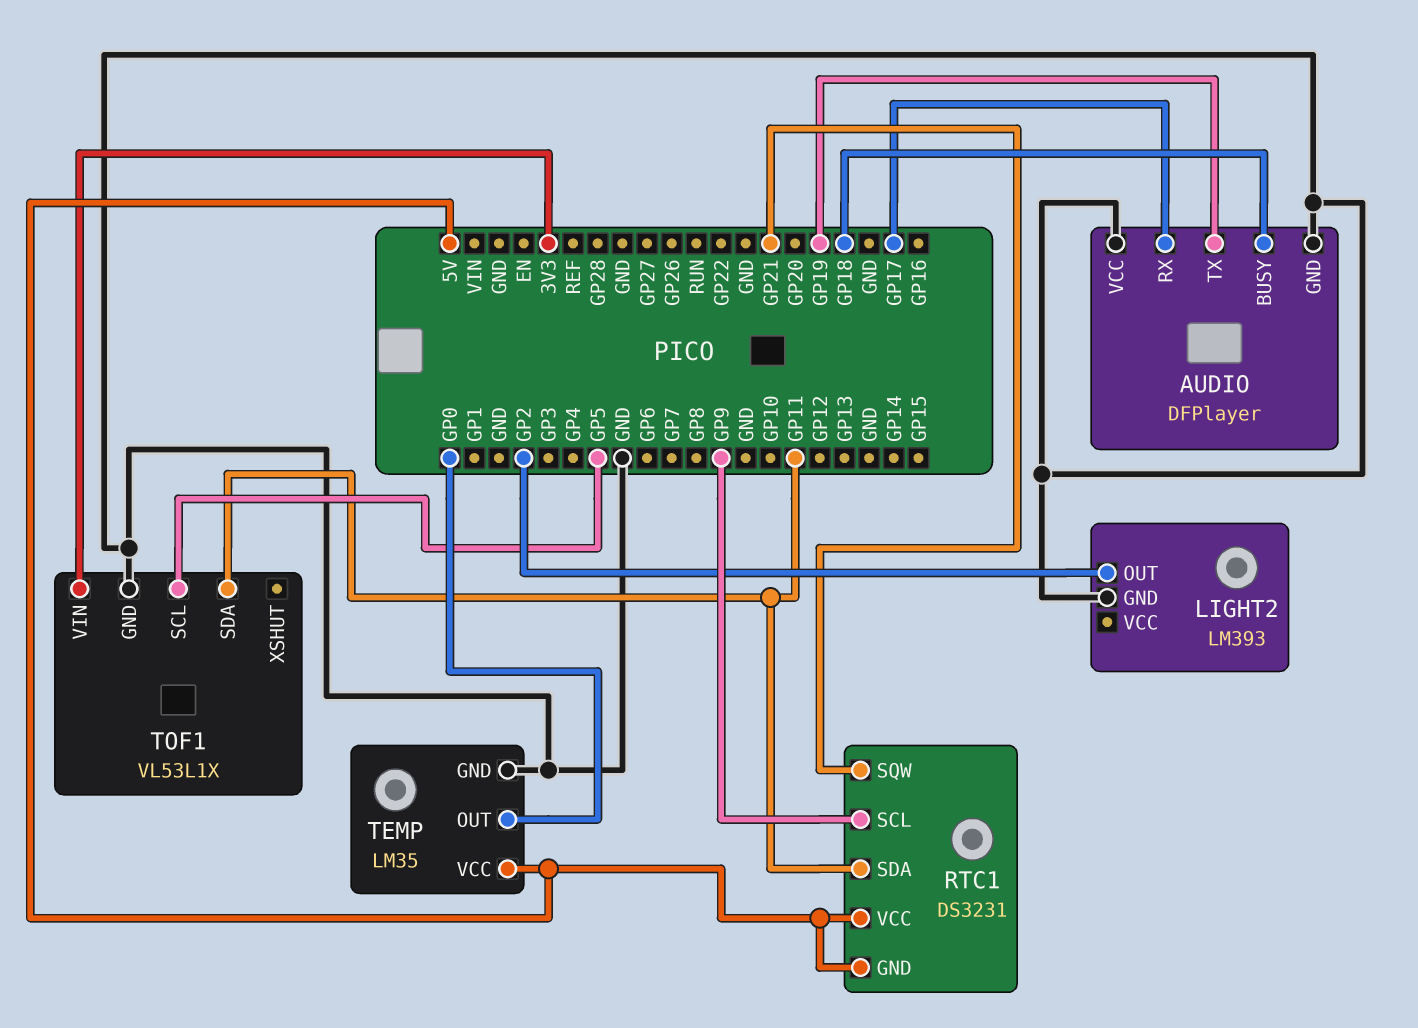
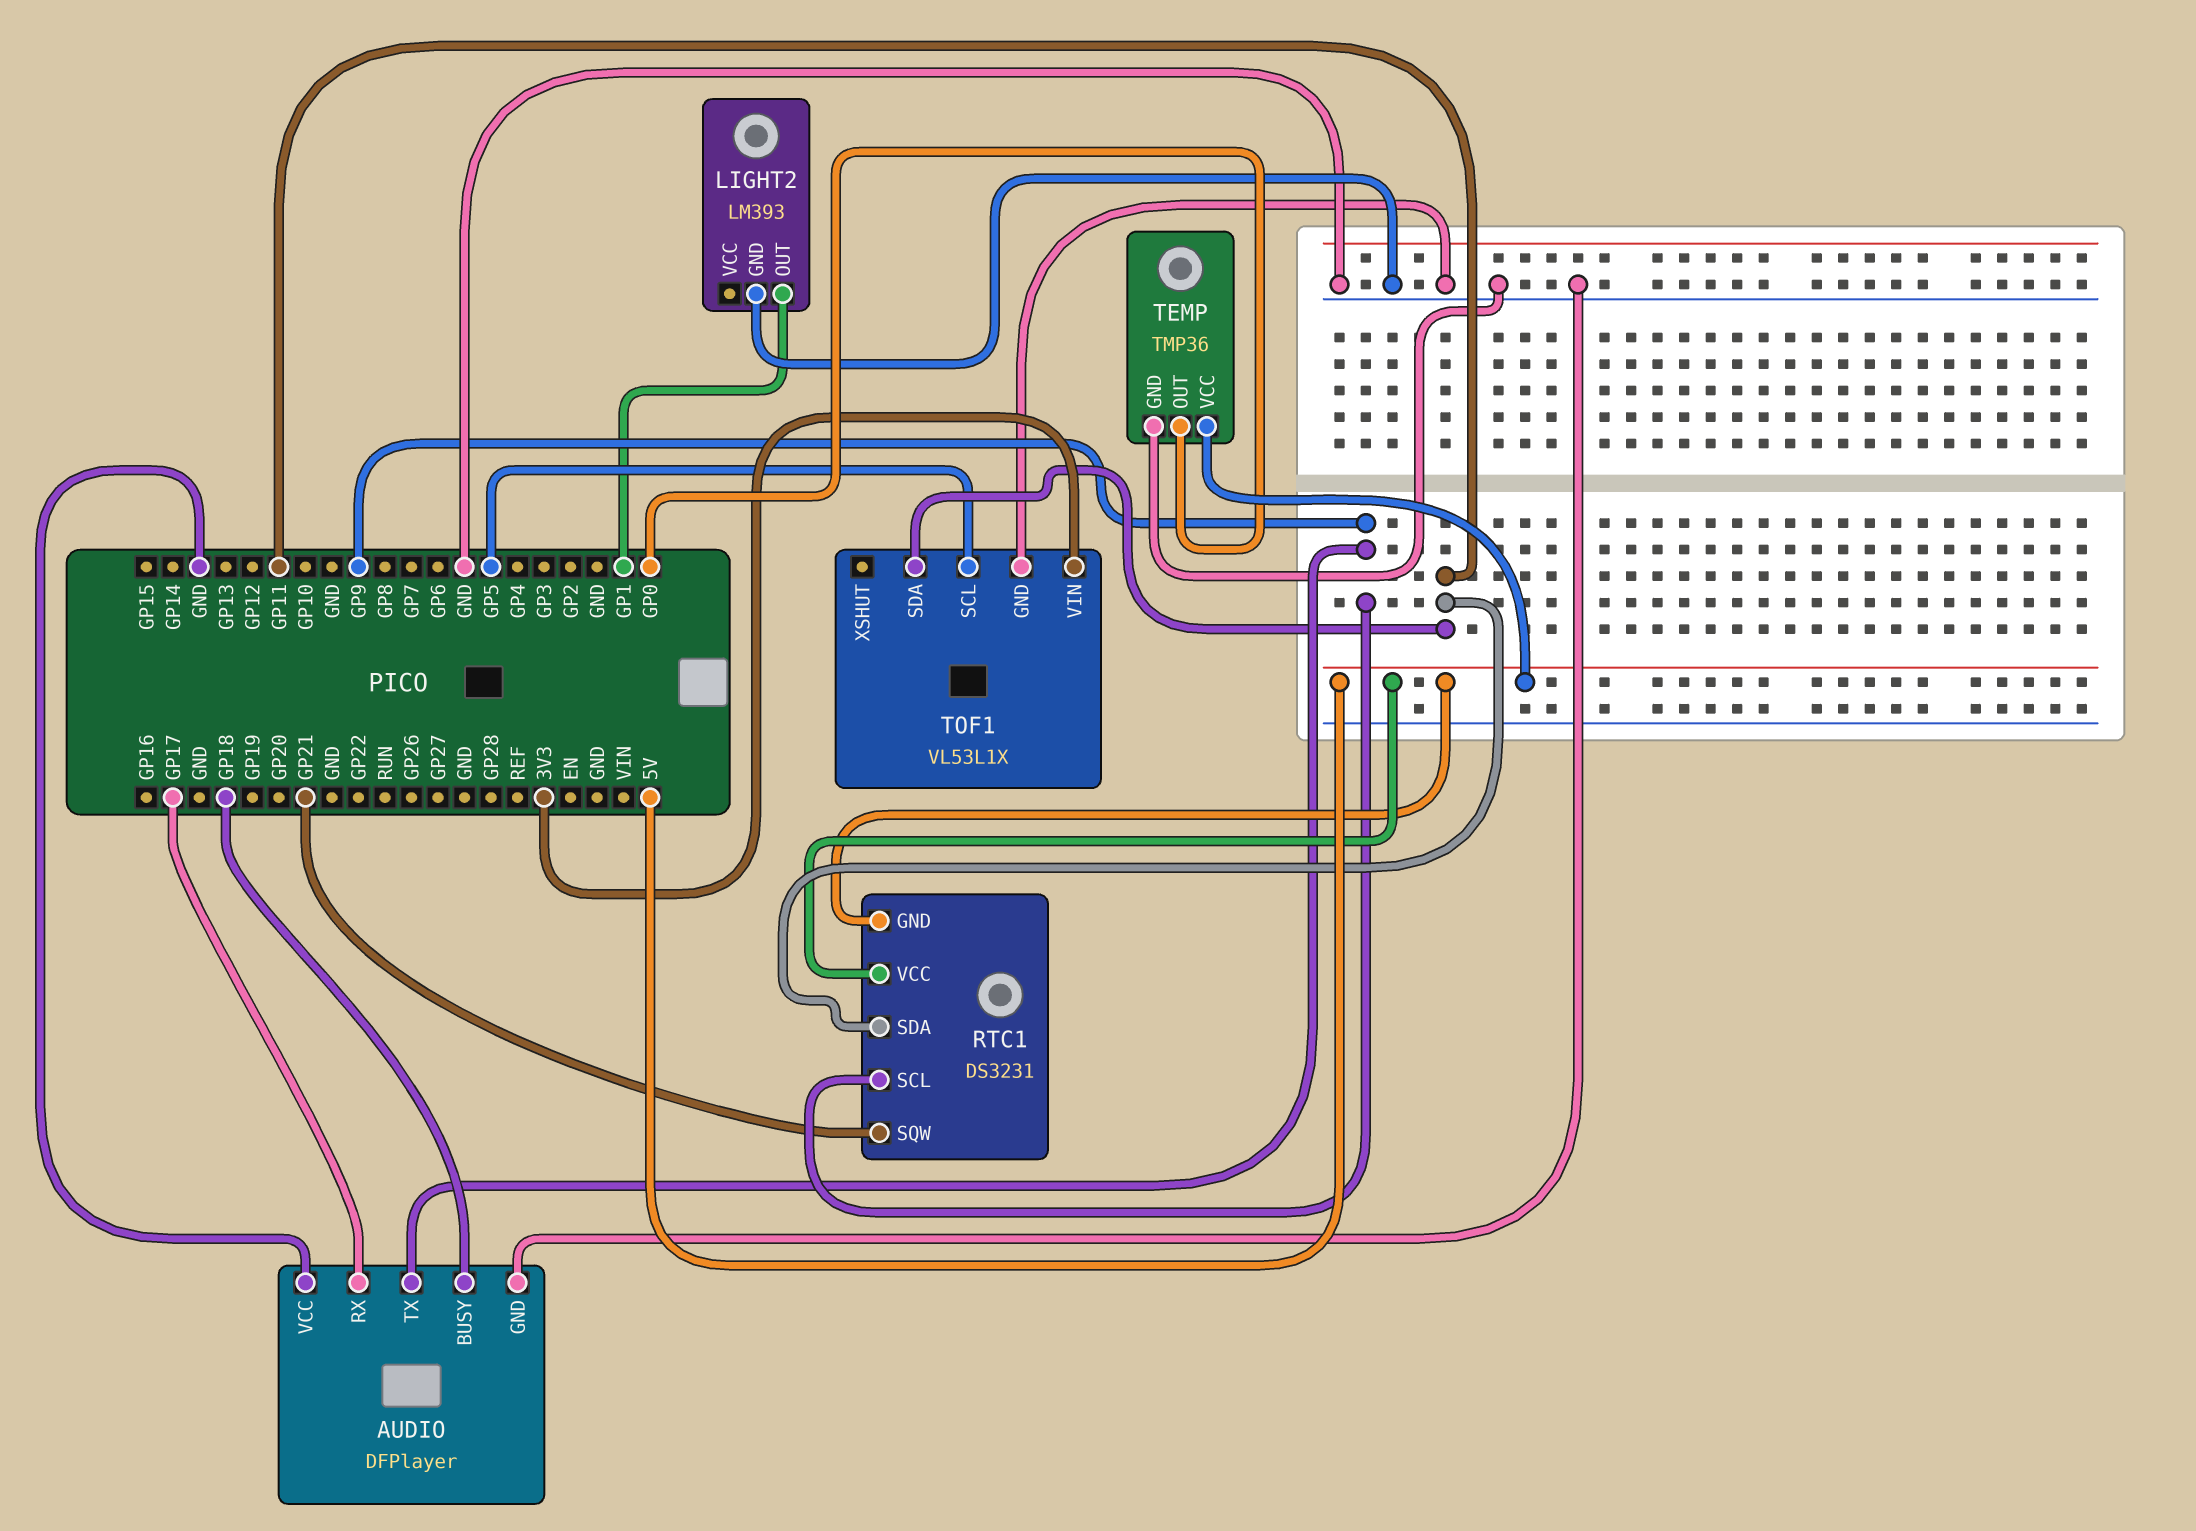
AUDIO pin TX: GP19 -> GP9
LIGHT2 pin OUT: GP2 -> GP1
TEMP: LM35 -> TMP36

